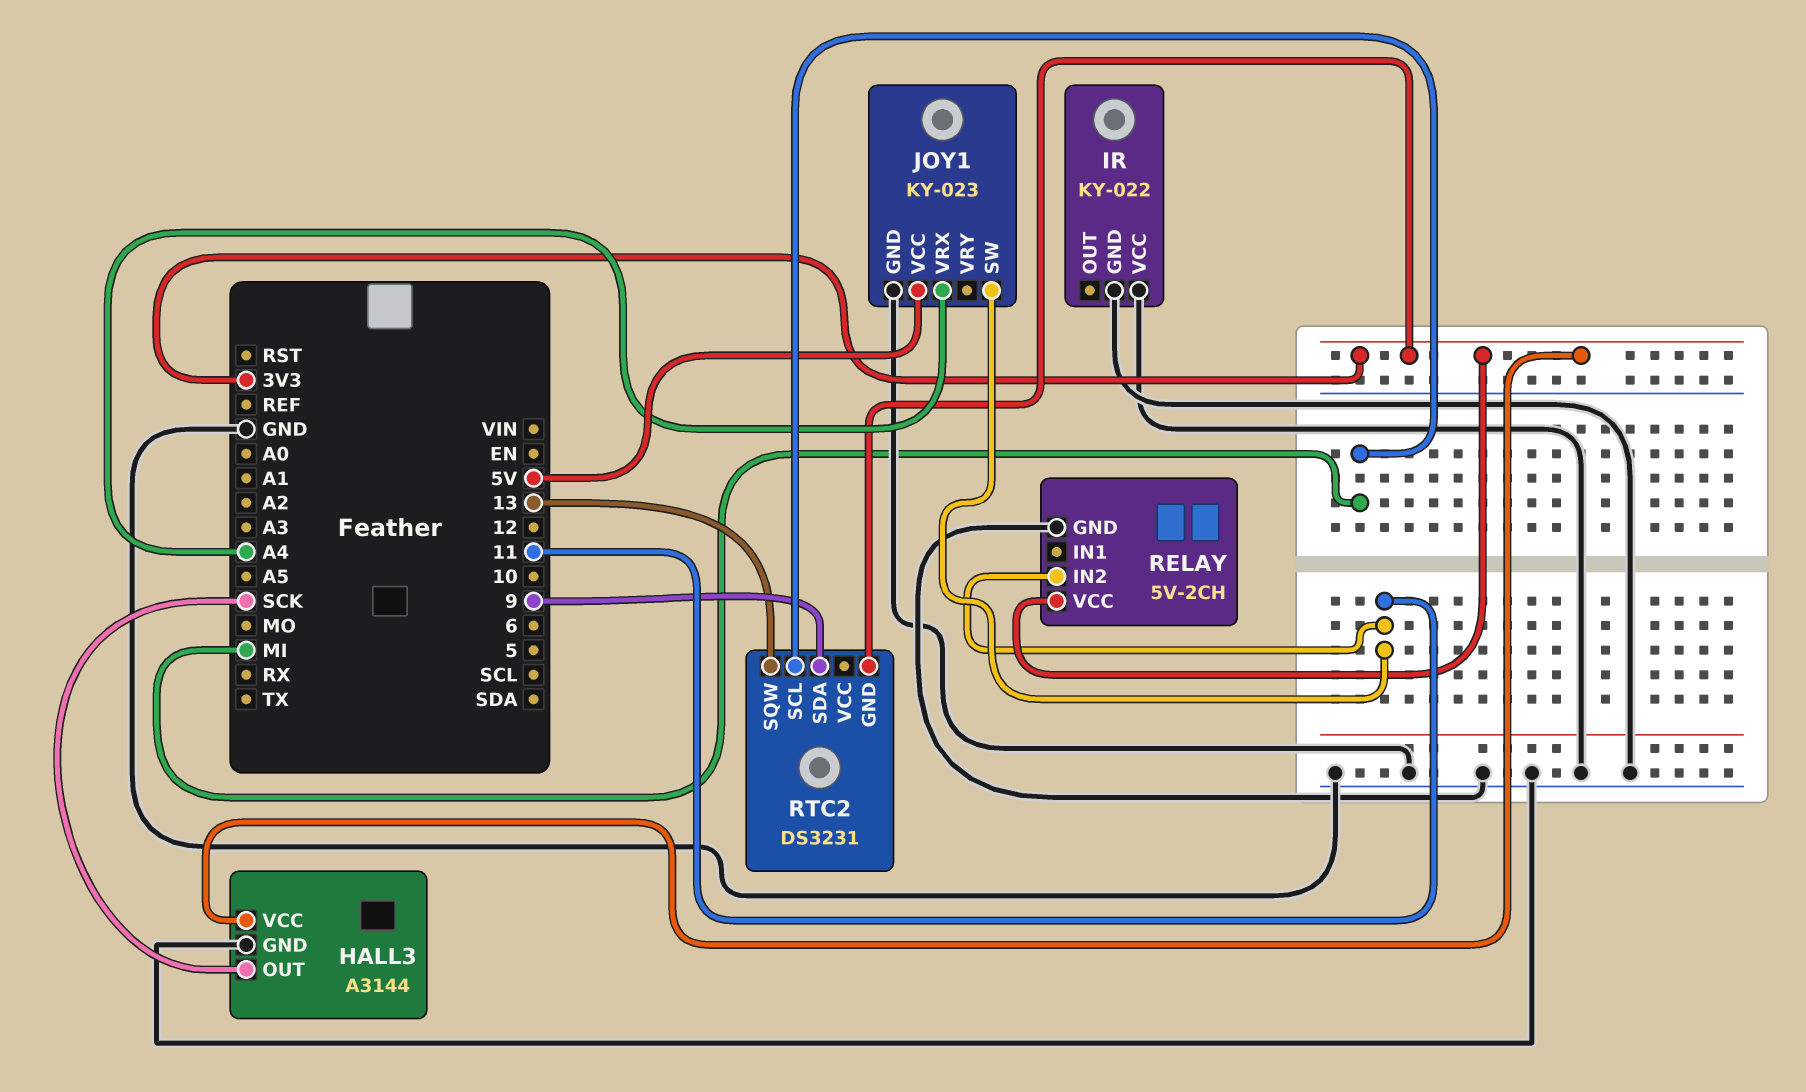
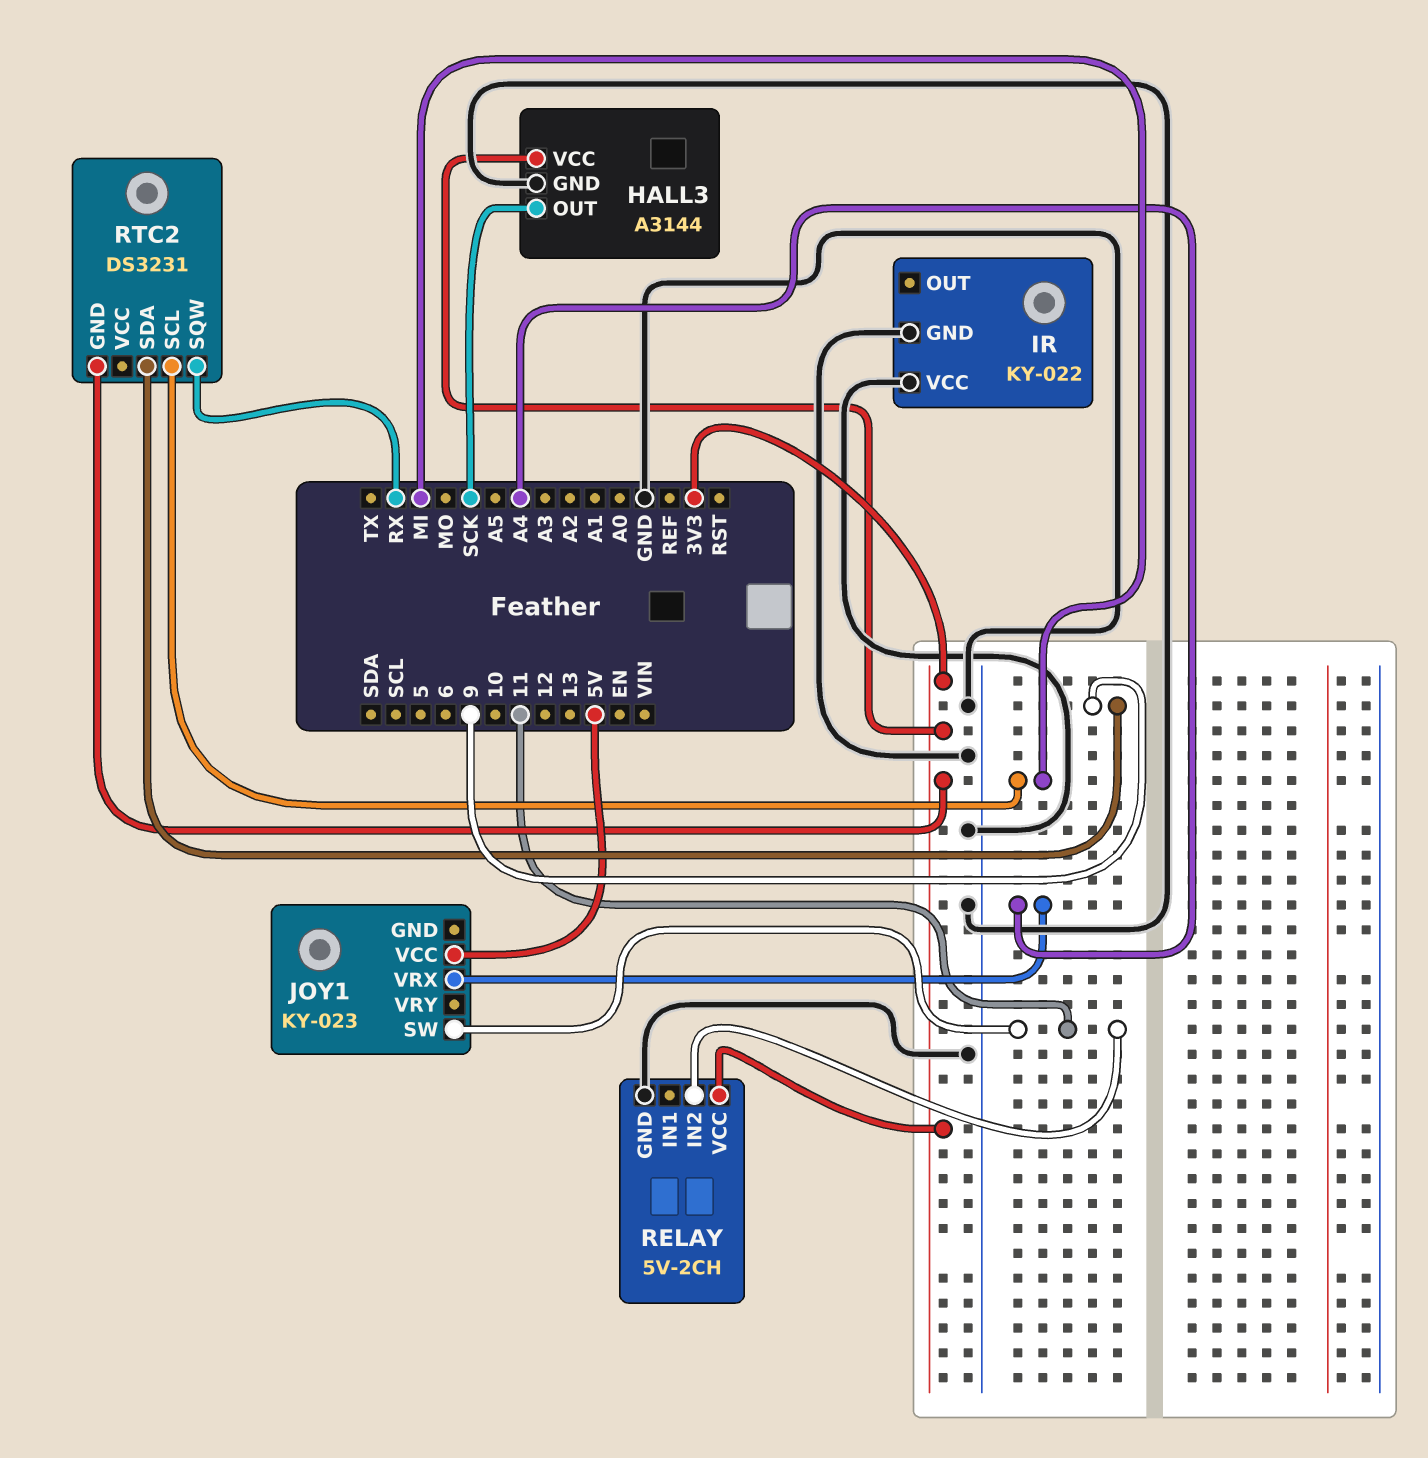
JOY1 pin GND: GND -> none
RTC2 pin SQW: 13 -> RX

